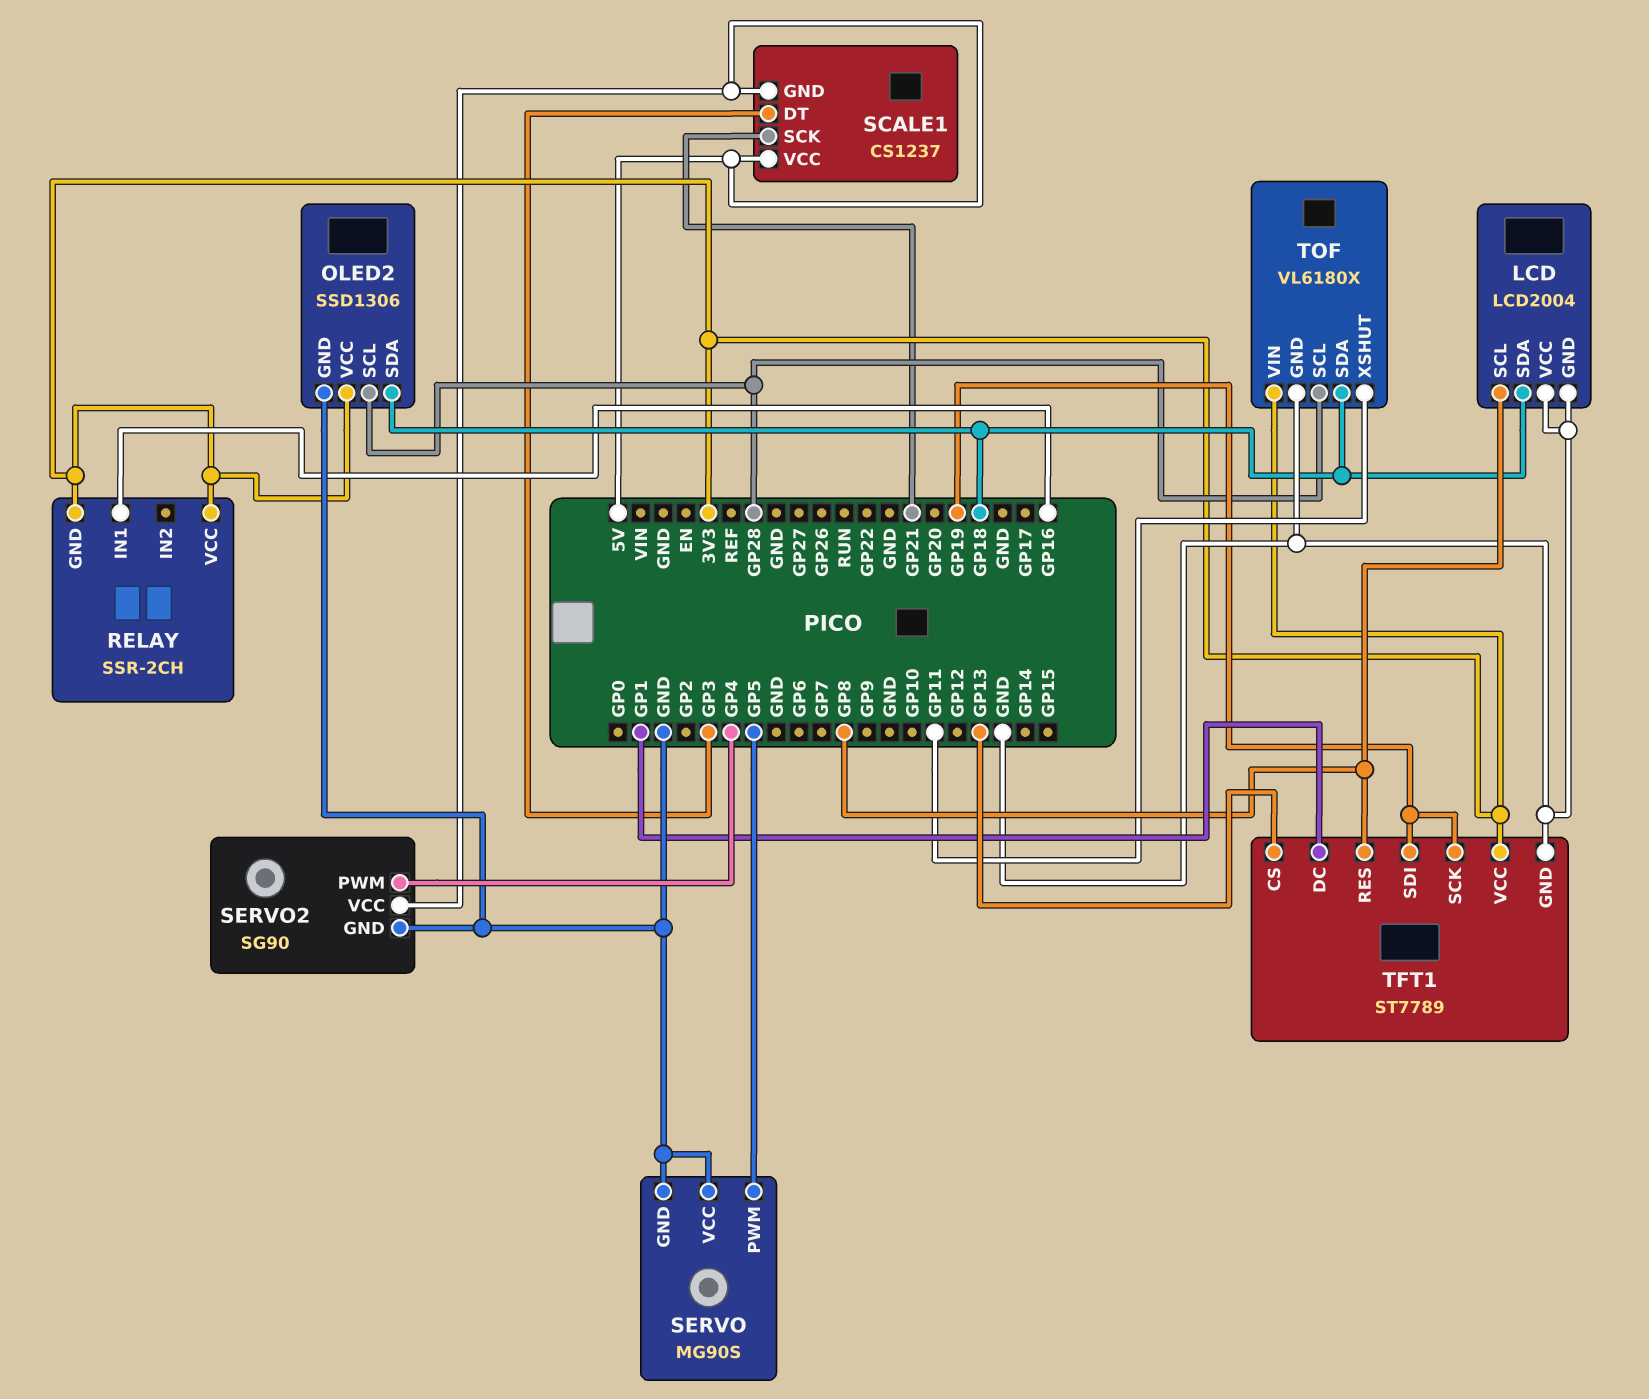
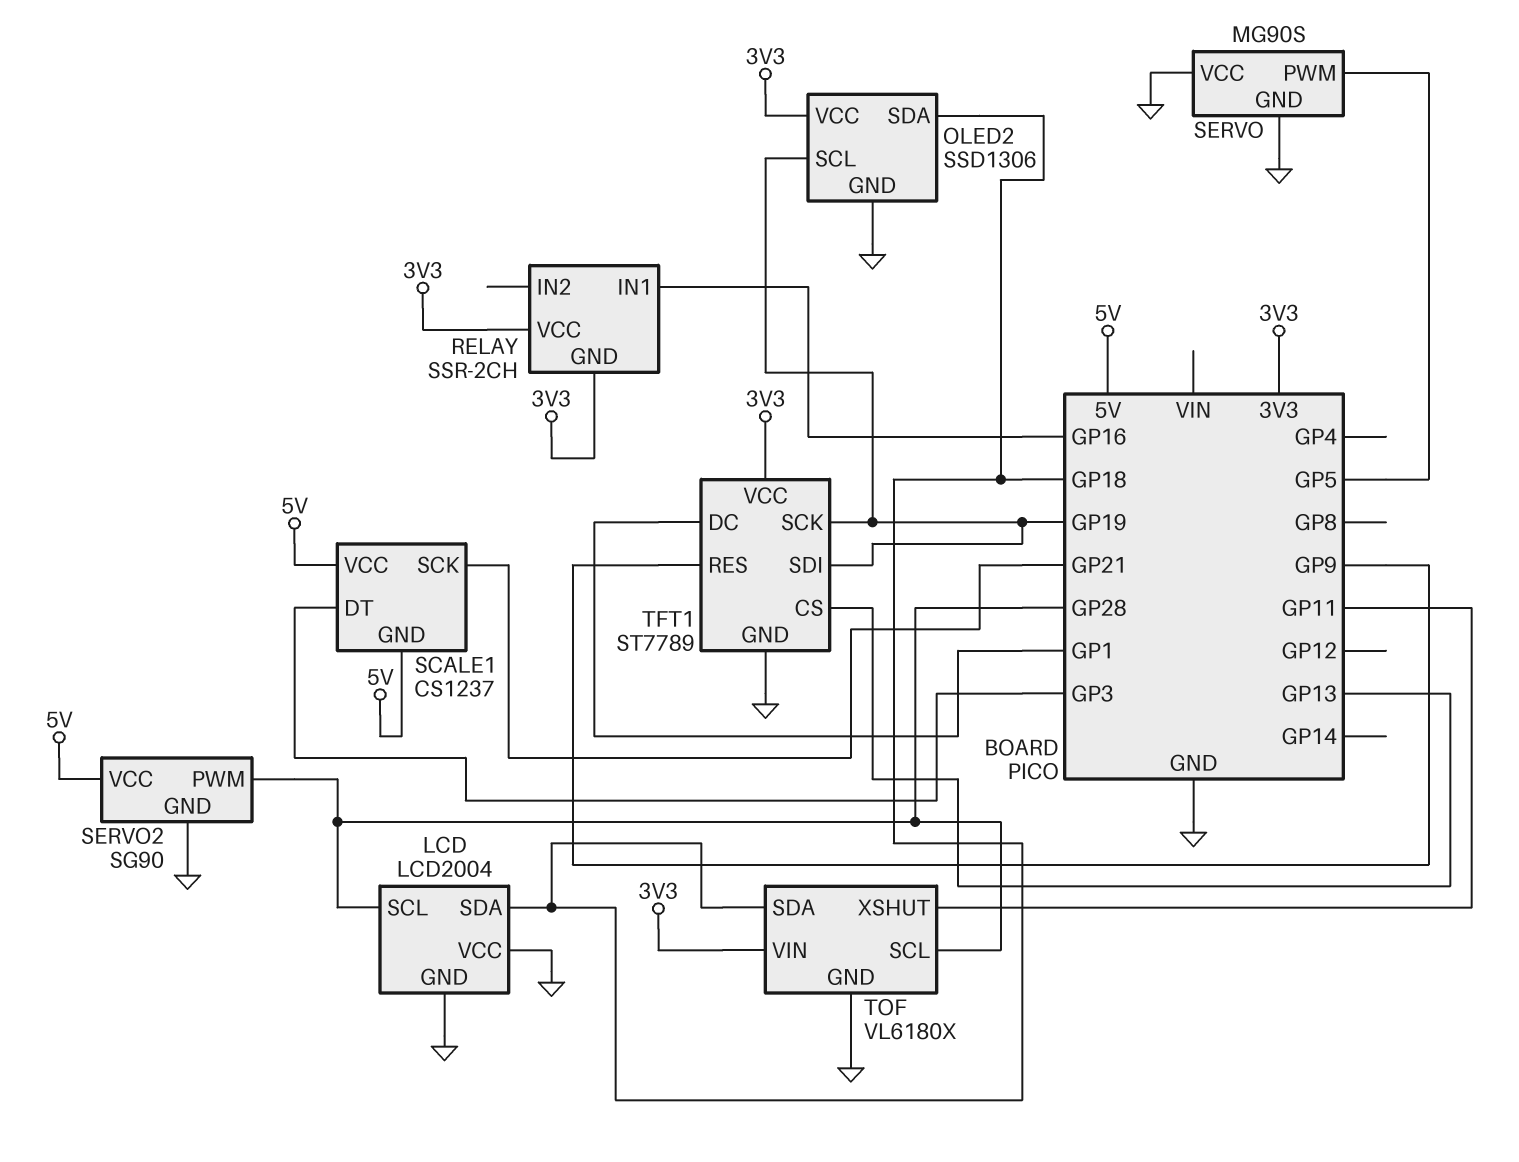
LCD pin SCL: GP8 -> GP28
OLED2 pin SCL: GP28 -> GP19
SERVO2 pin PWM: GP4 -> GP28
TFT1 pin RES: GP8 -> GP9

